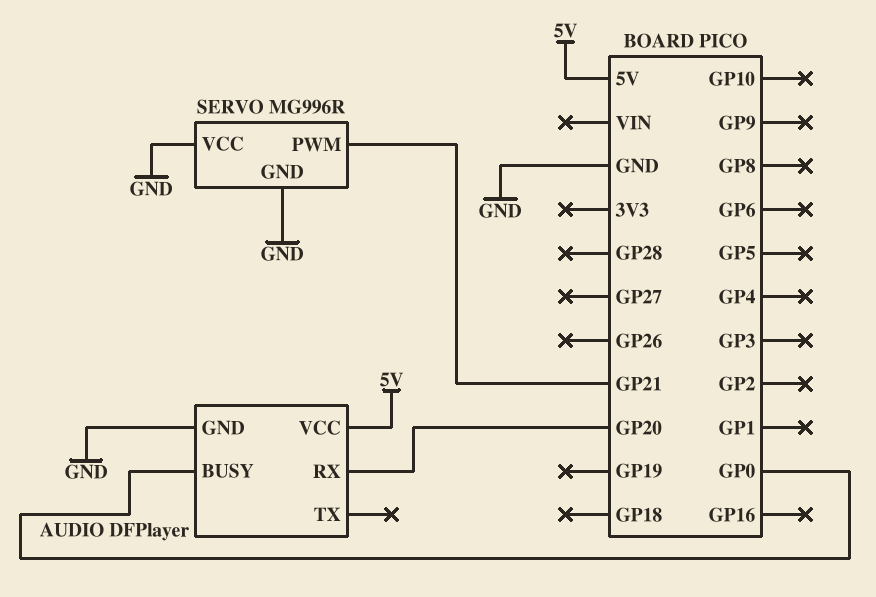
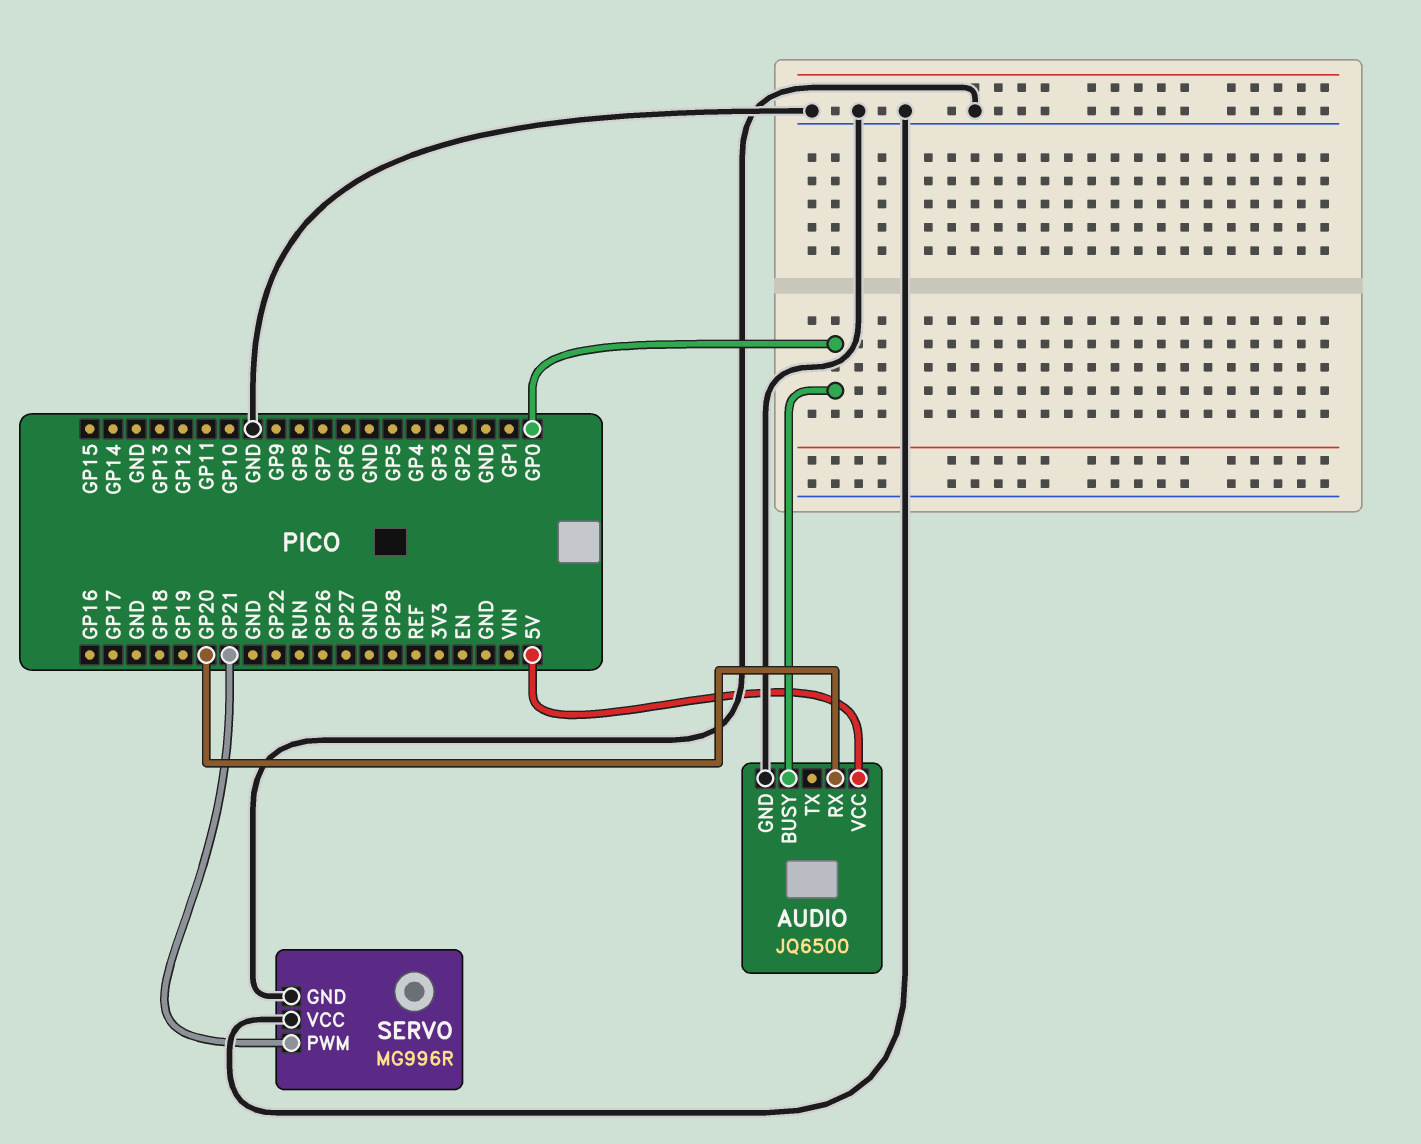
AUDIO: DFPlayer -> JQ6500

